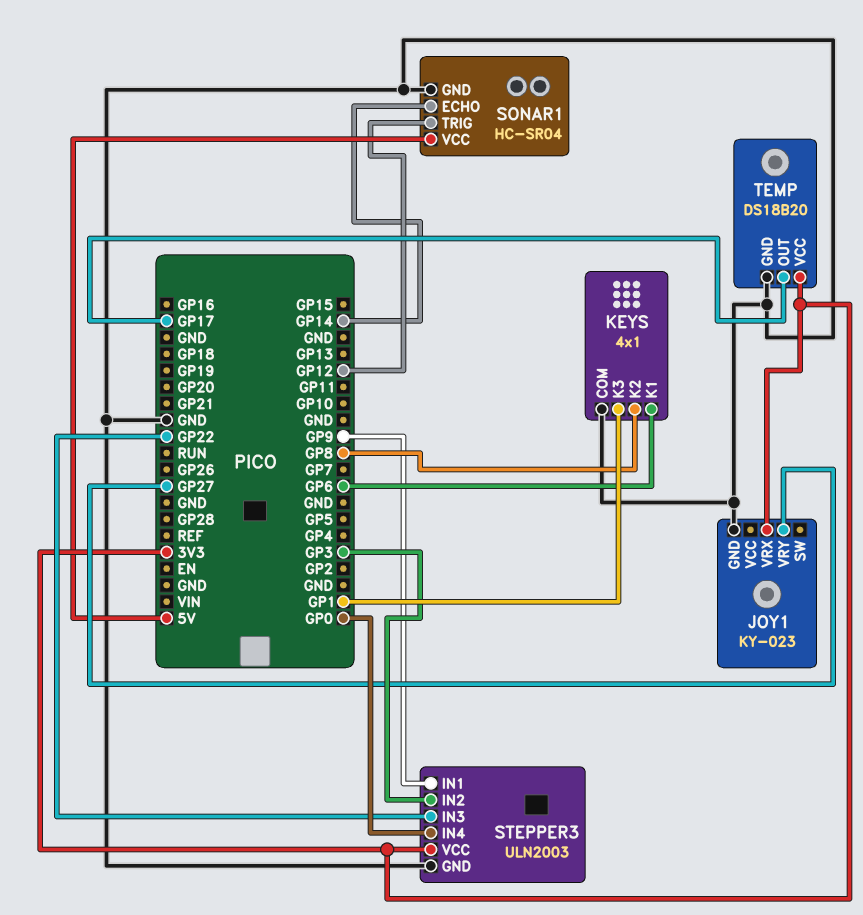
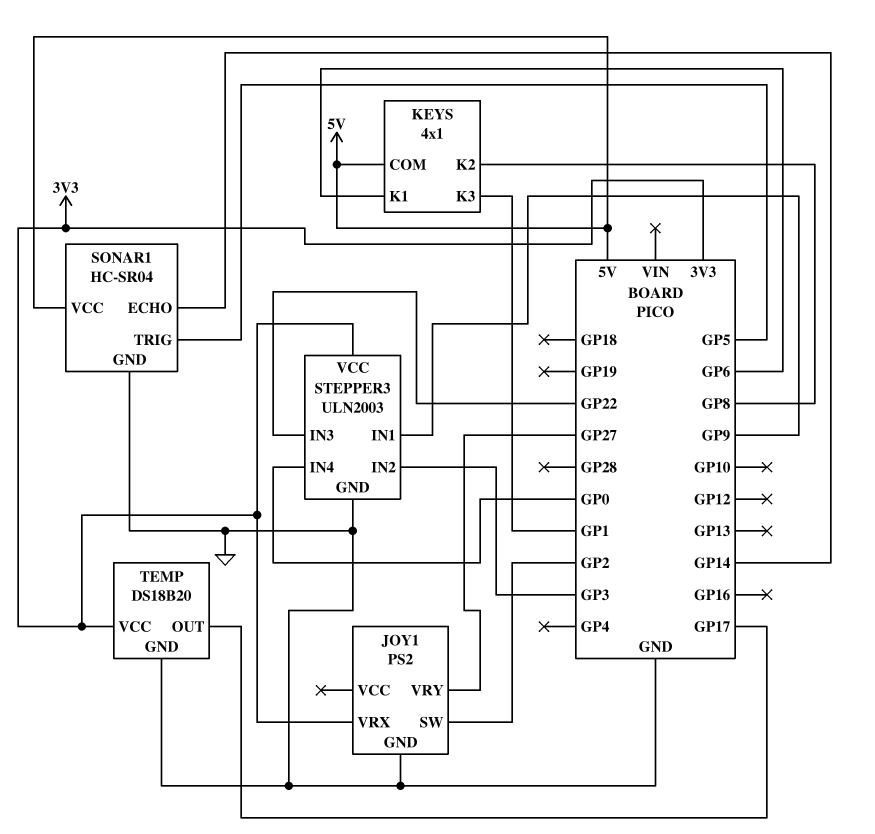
JOY1: KY-023 -> PS2
JOY1 pin SW: none -> GP2
KEYS pin COM: GND -> 5V
SONAR1 pin TRIG: GP12 -> GP5

